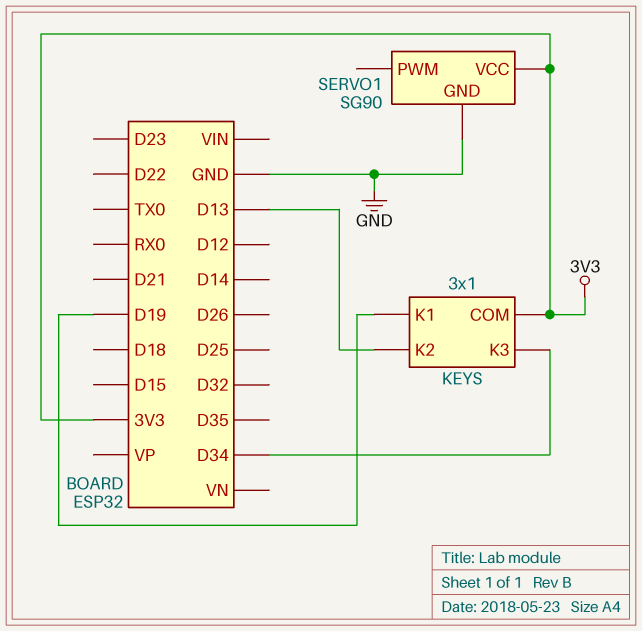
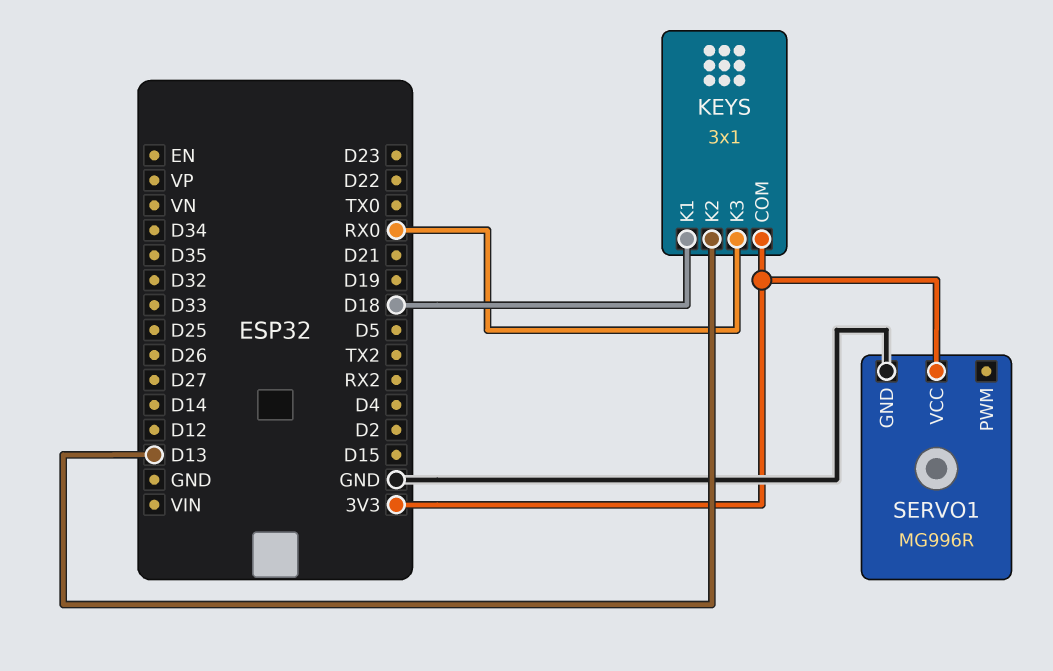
KEYS pin K1: D19 -> D18
KEYS pin K3: D34 -> RX0
SERVO1: SG90 -> MG996R

